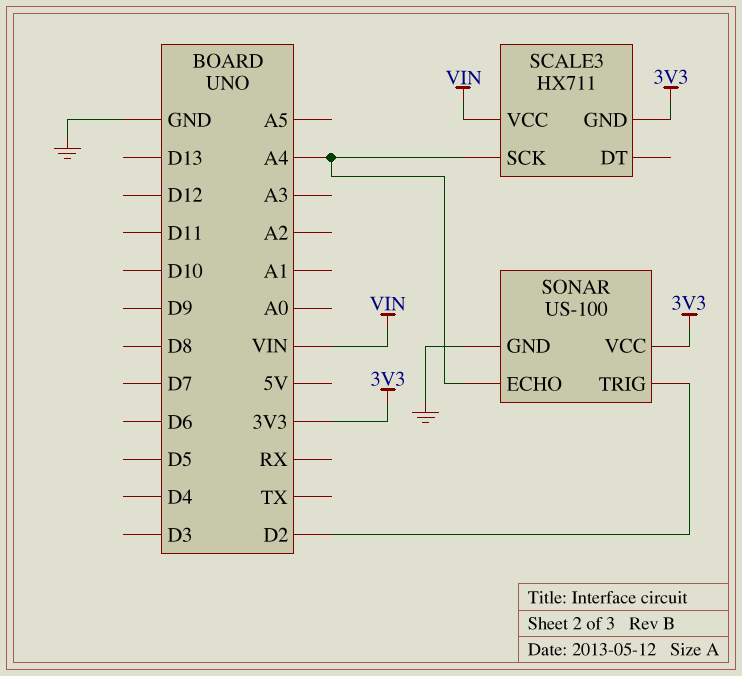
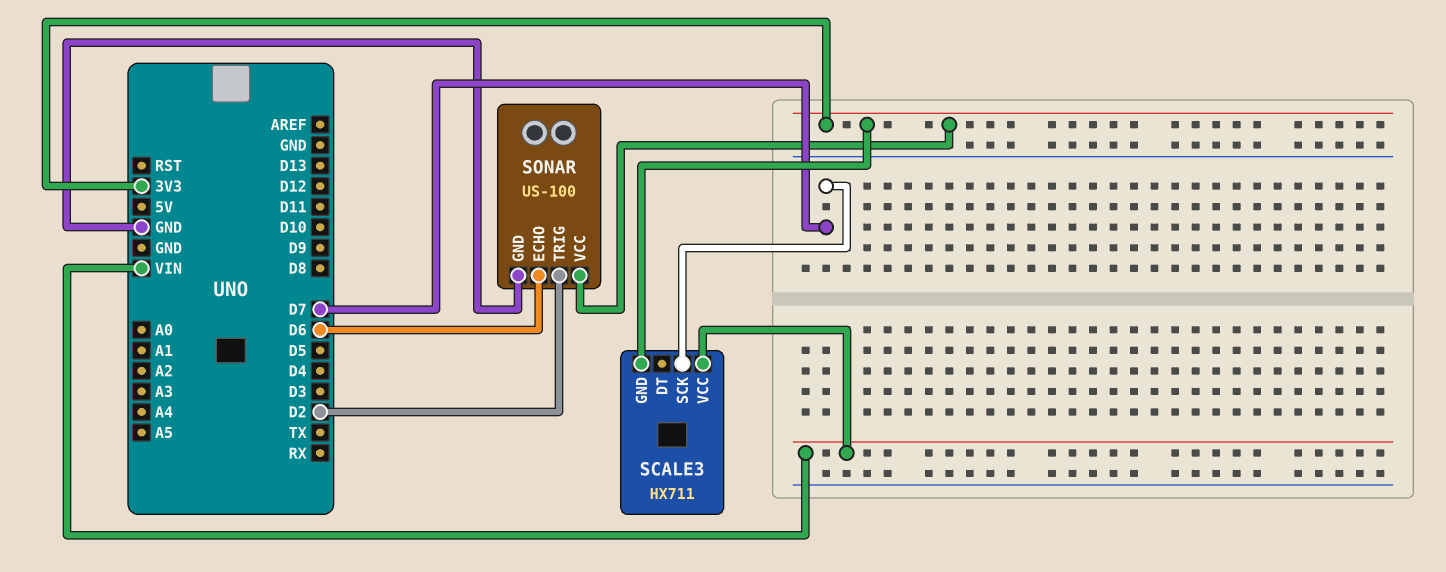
SCALE3 pin SCK: A4 -> D7
SONAR pin ECHO: A4 -> D6

